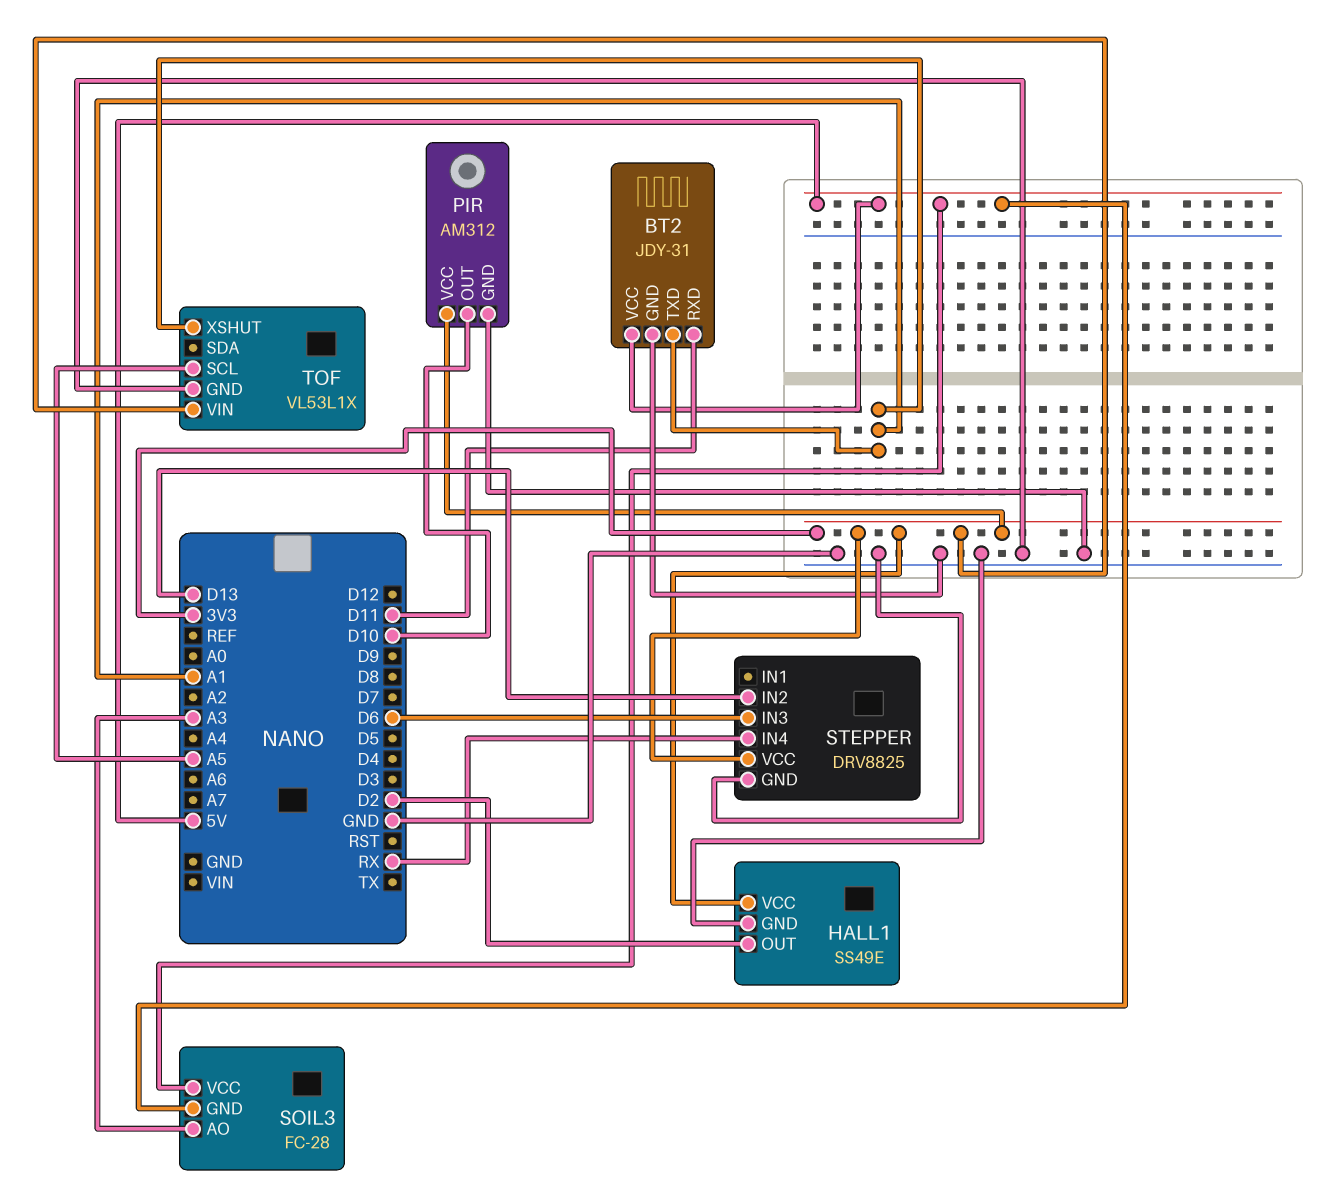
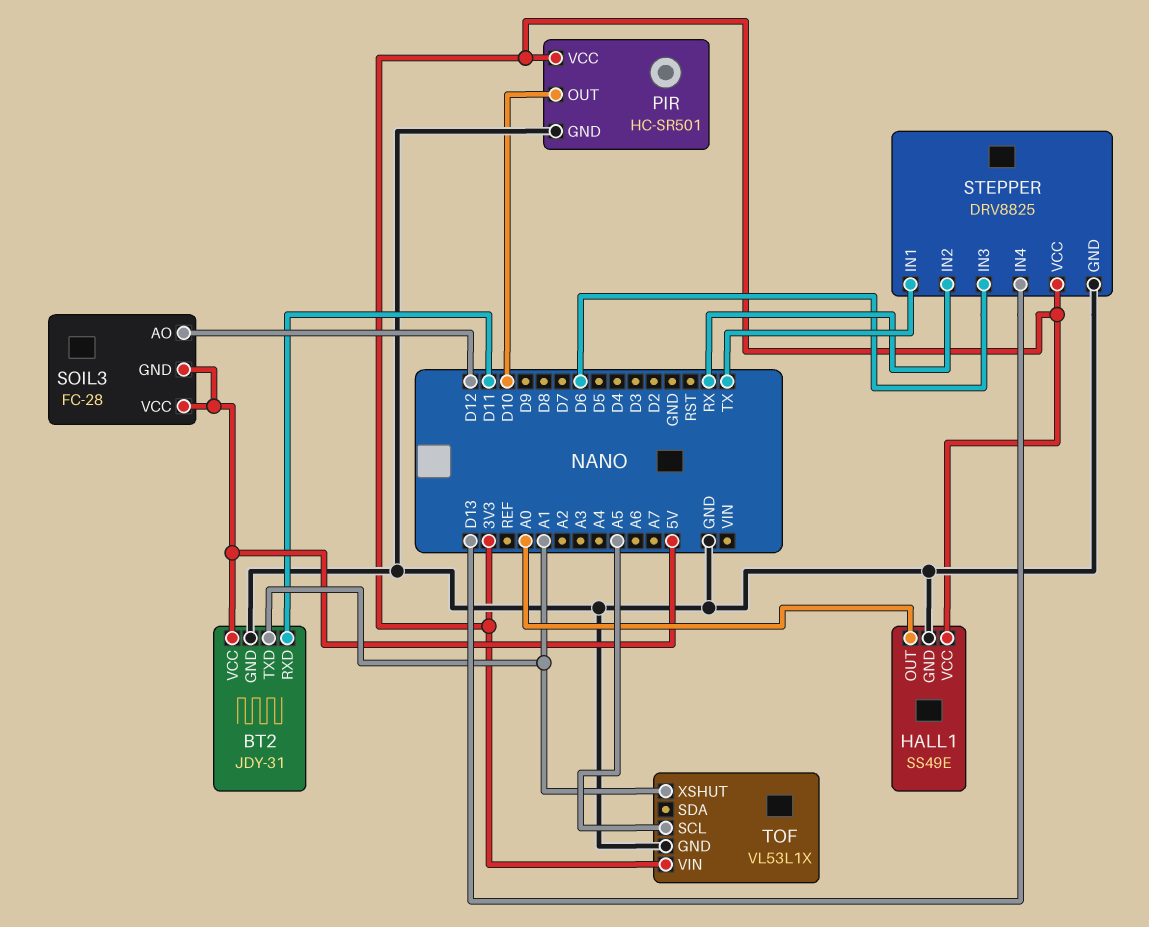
HALL1 pin OUT: D2 -> A0
PIR: AM312 -> HC-SR501
SOIL3 pin AO: A3 -> D12
STEPPER pin IN1: none -> TX
STEPPER pin IN2: D13 -> RX
STEPPER pin IN4: RX -> D13

